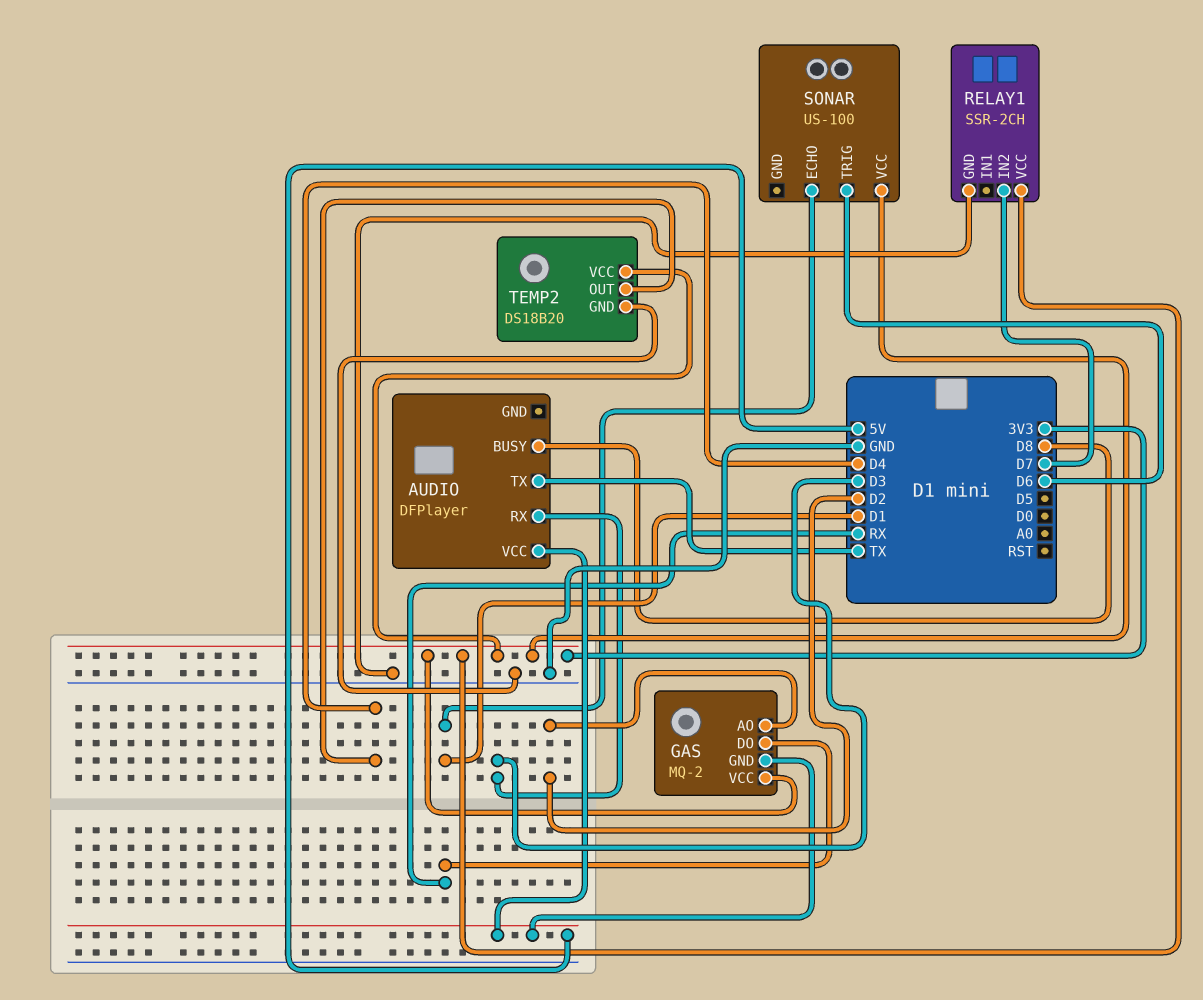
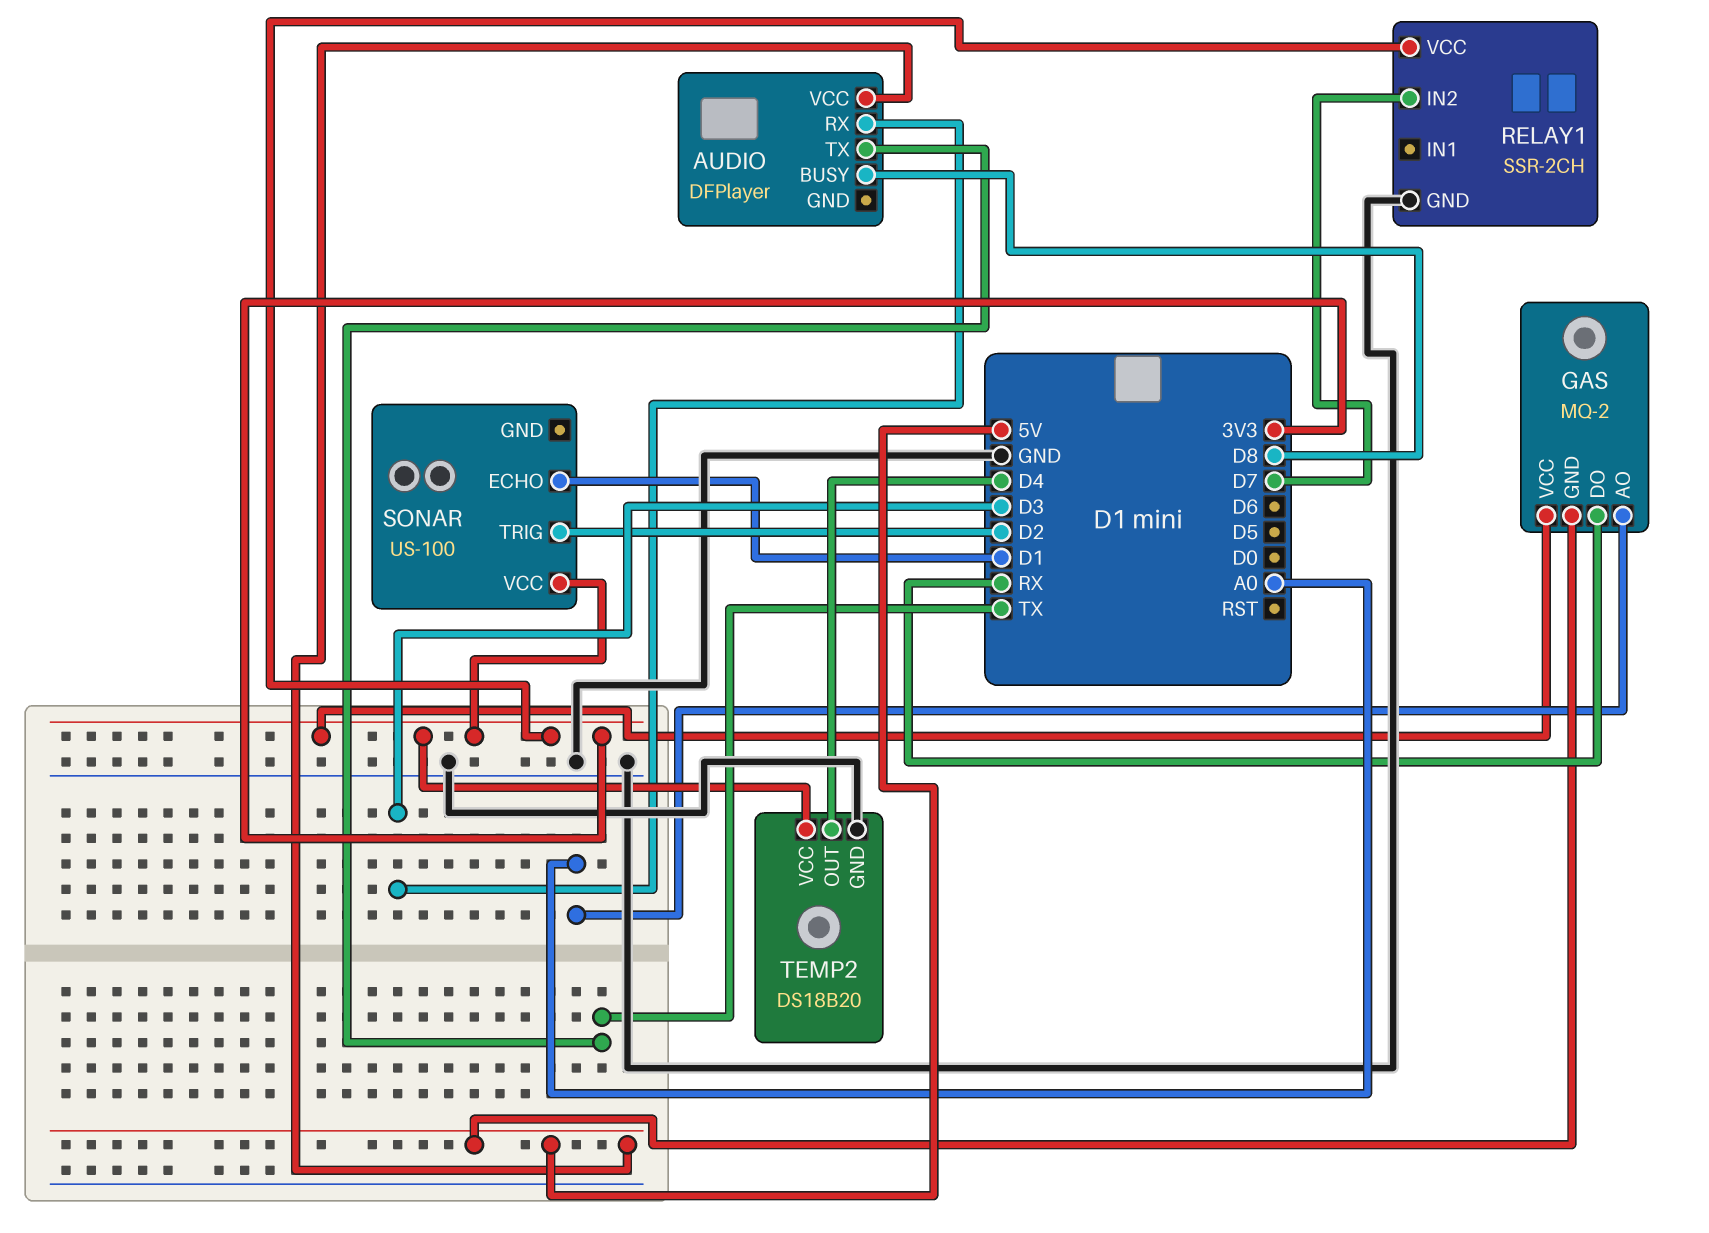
GAS pin AO: D2 -> A0
SONAR pin TRIG: D6 -> D2

